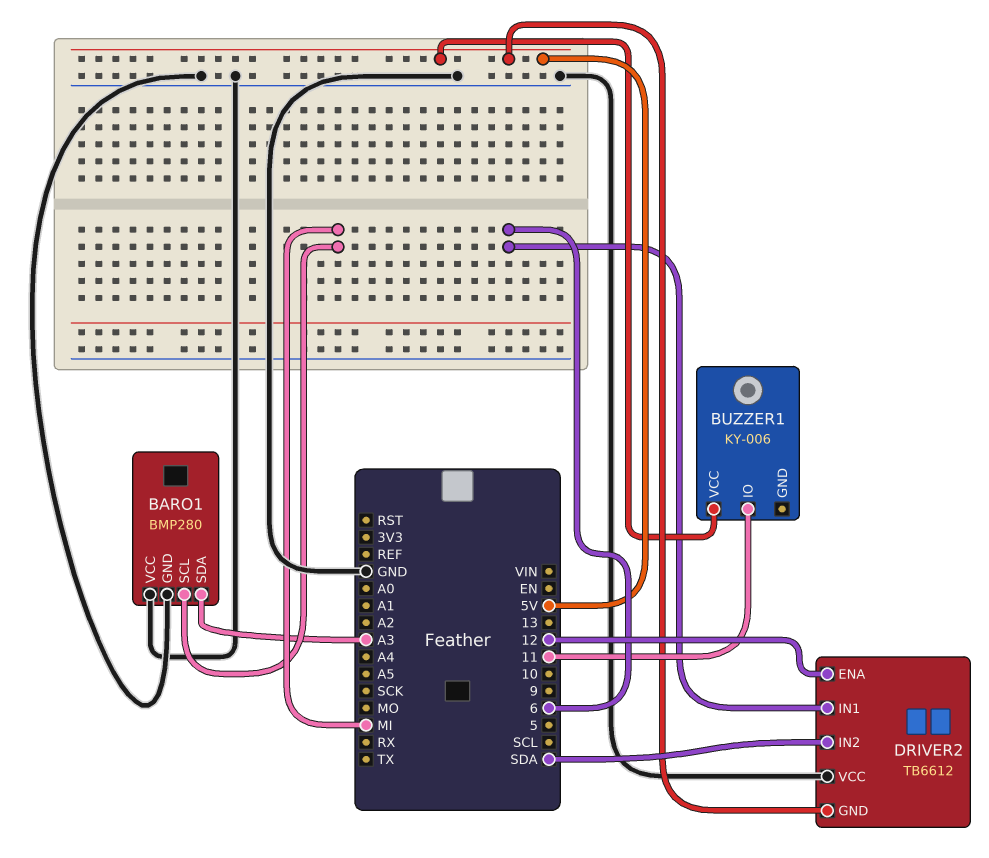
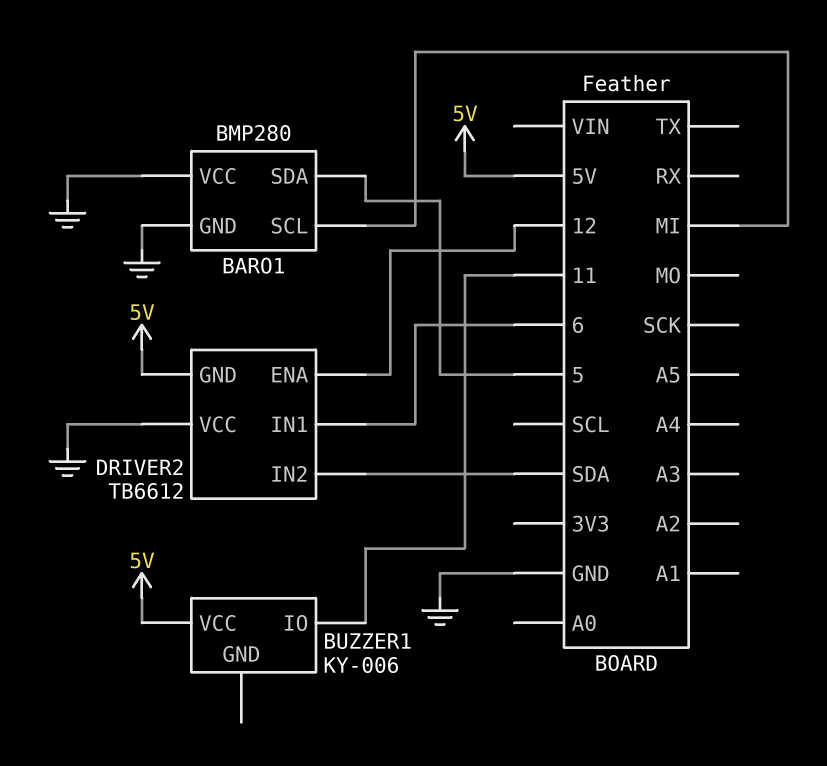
BARO1 pin SDA: A3 -> 5

